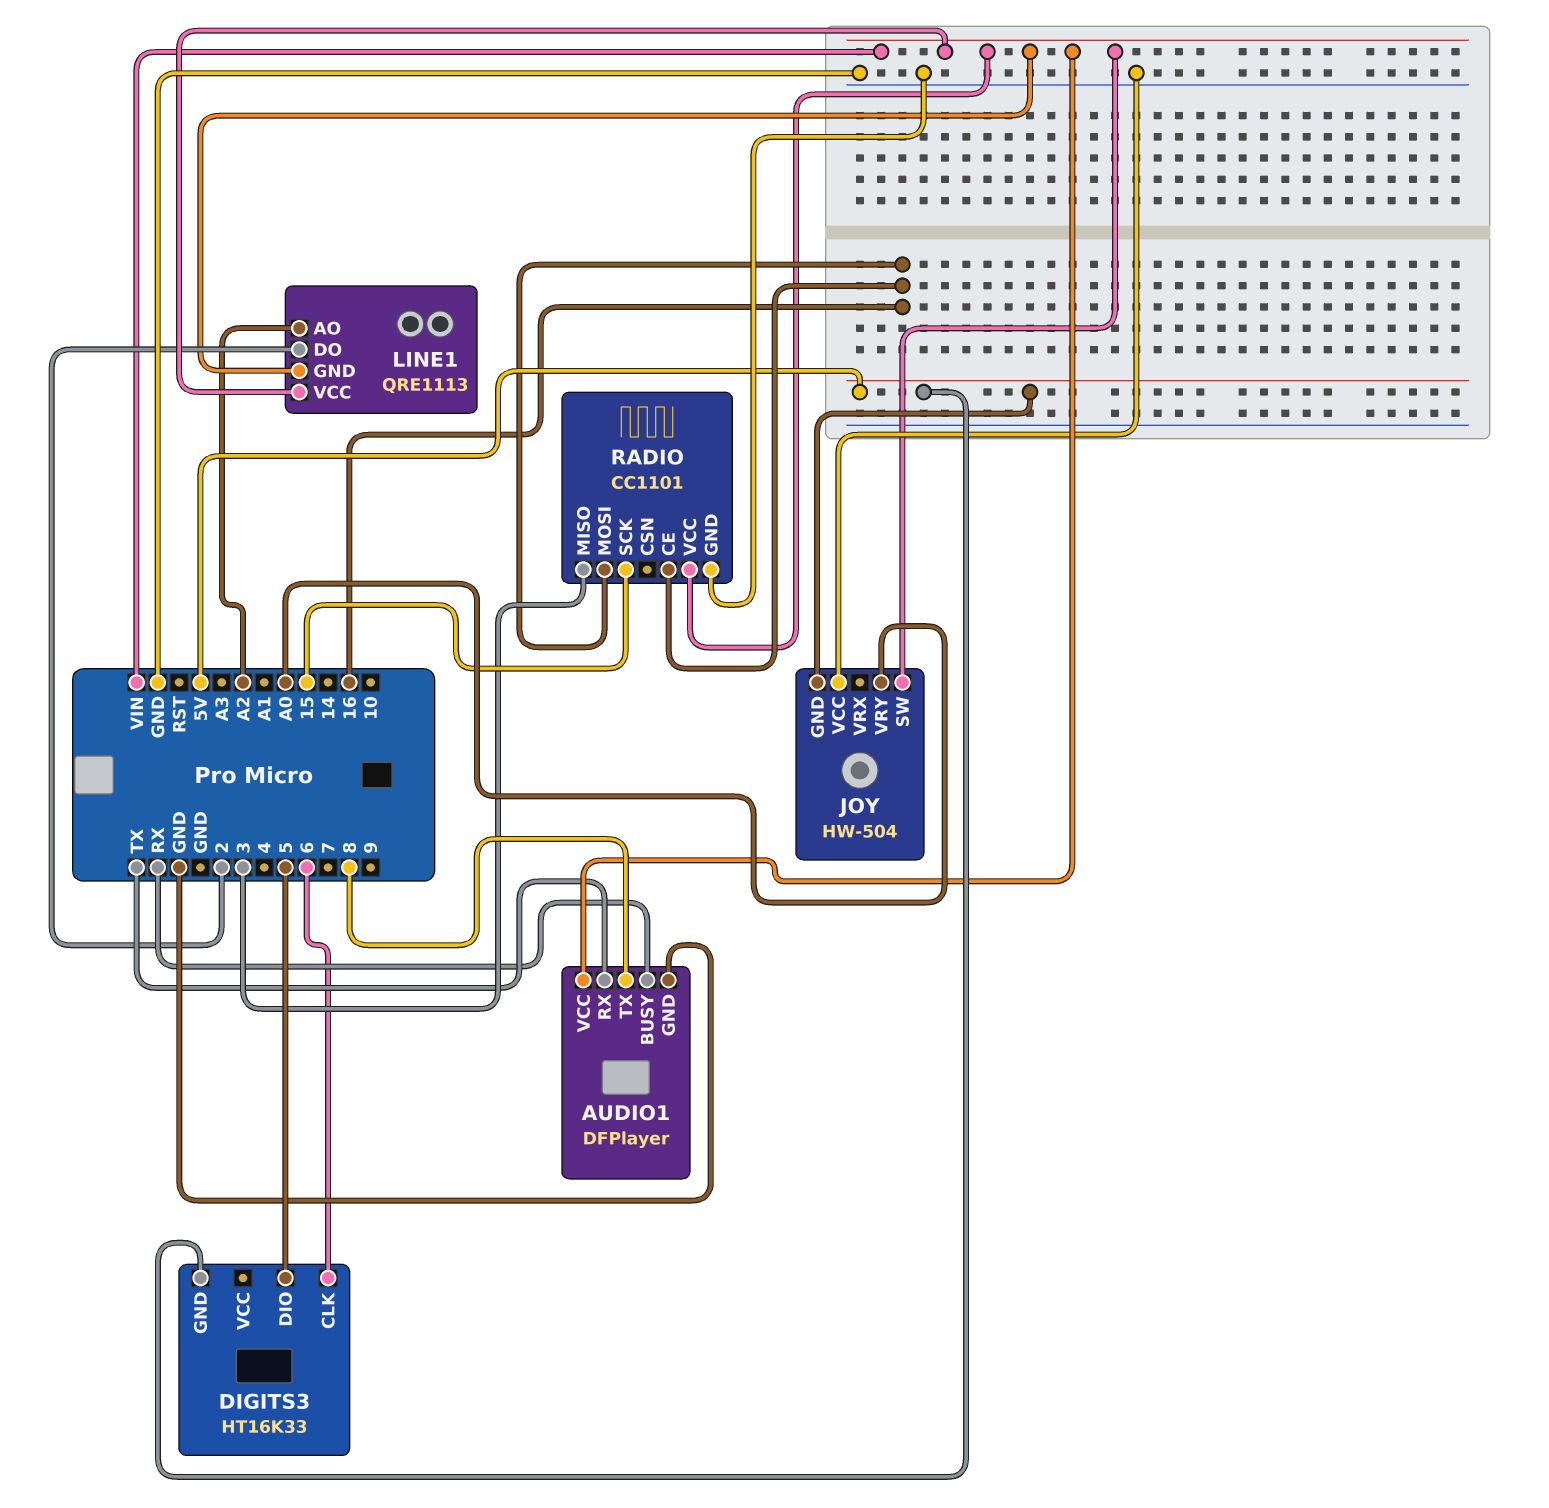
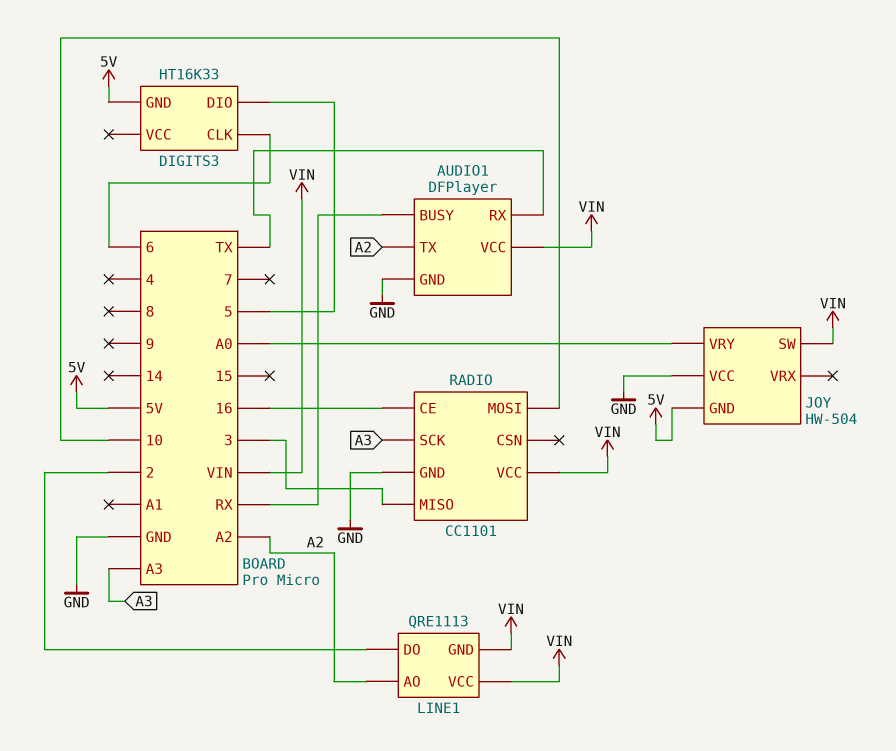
AUDIO1 pin TX: 8 -> A2
RADIO pin MOSI: 16 -> 10
RADIO pin SCK: 15 -> A3

